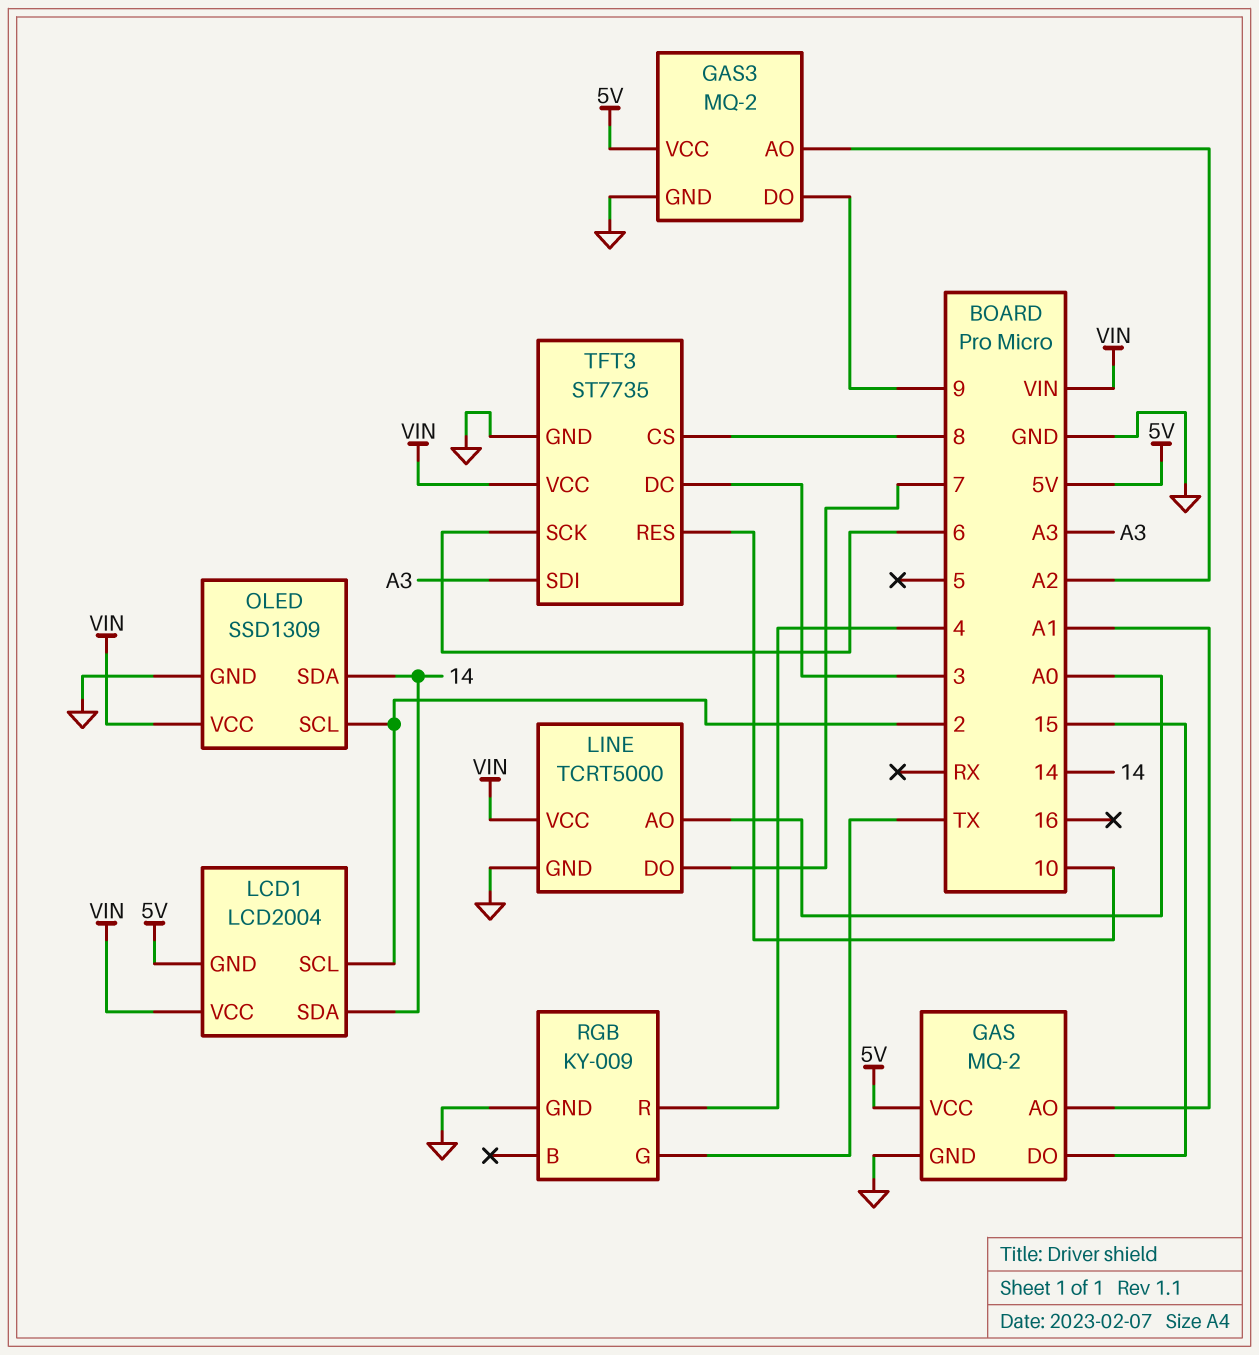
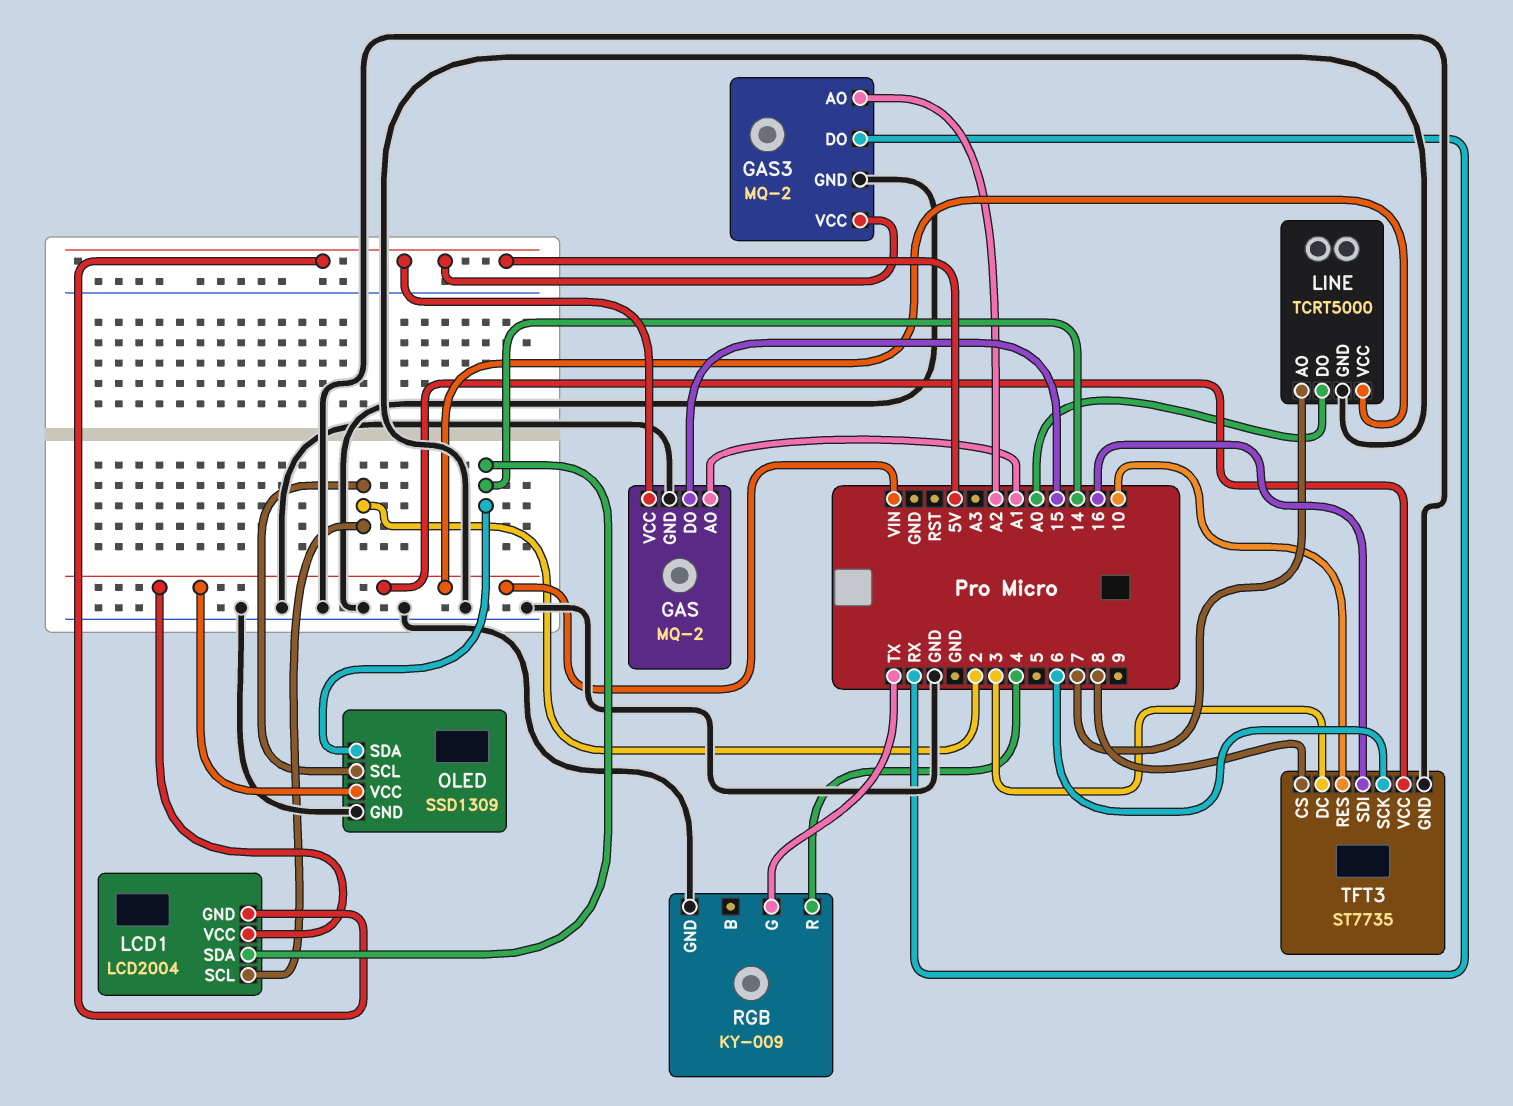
GAS3 pin DO: 9 -> RX
LINE pin AO: A0 -> 7
LINE pin DO: 7 -> A0
TFT3 pin SDI: A3 -> 16

